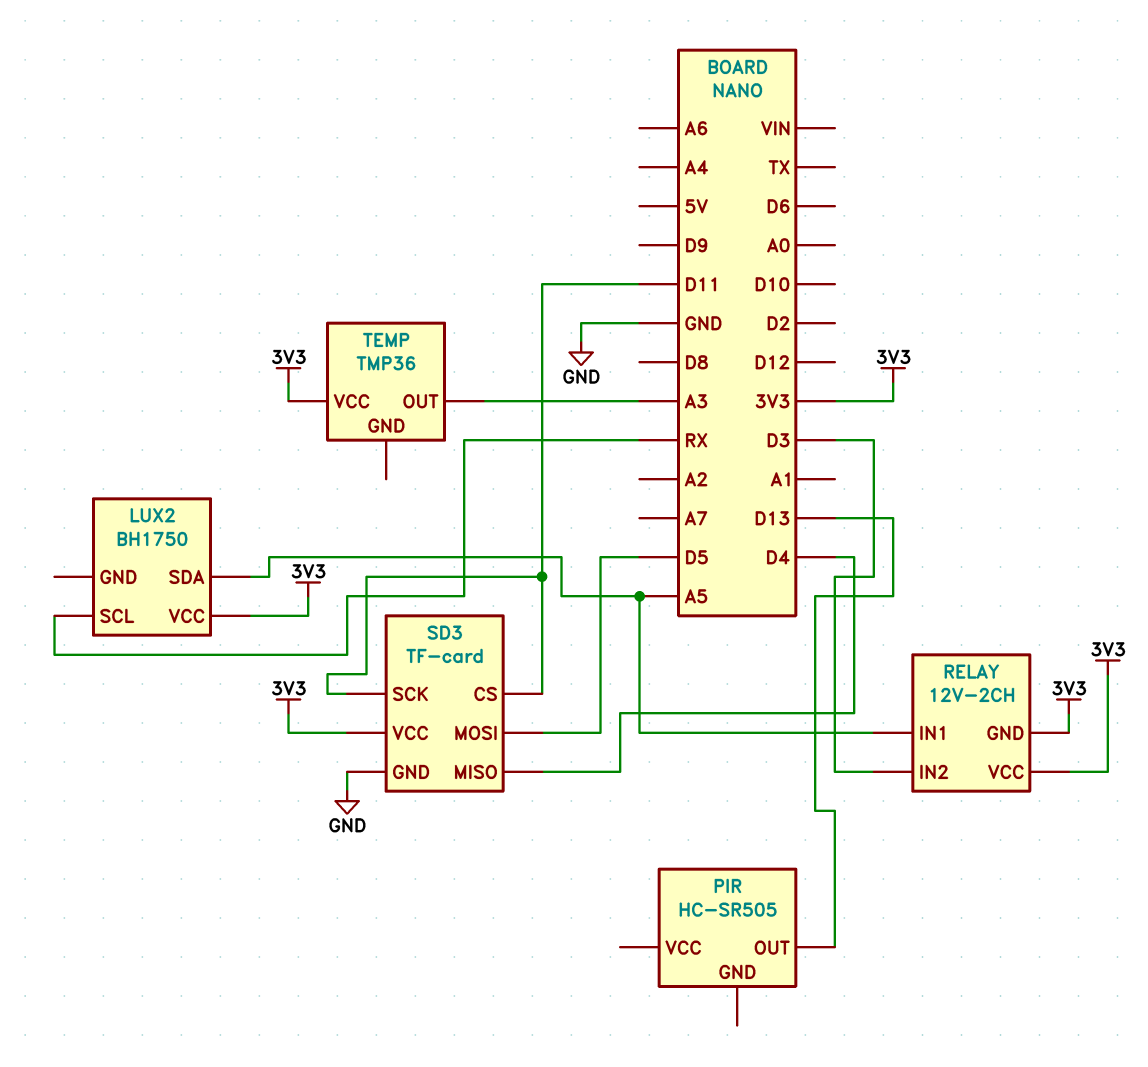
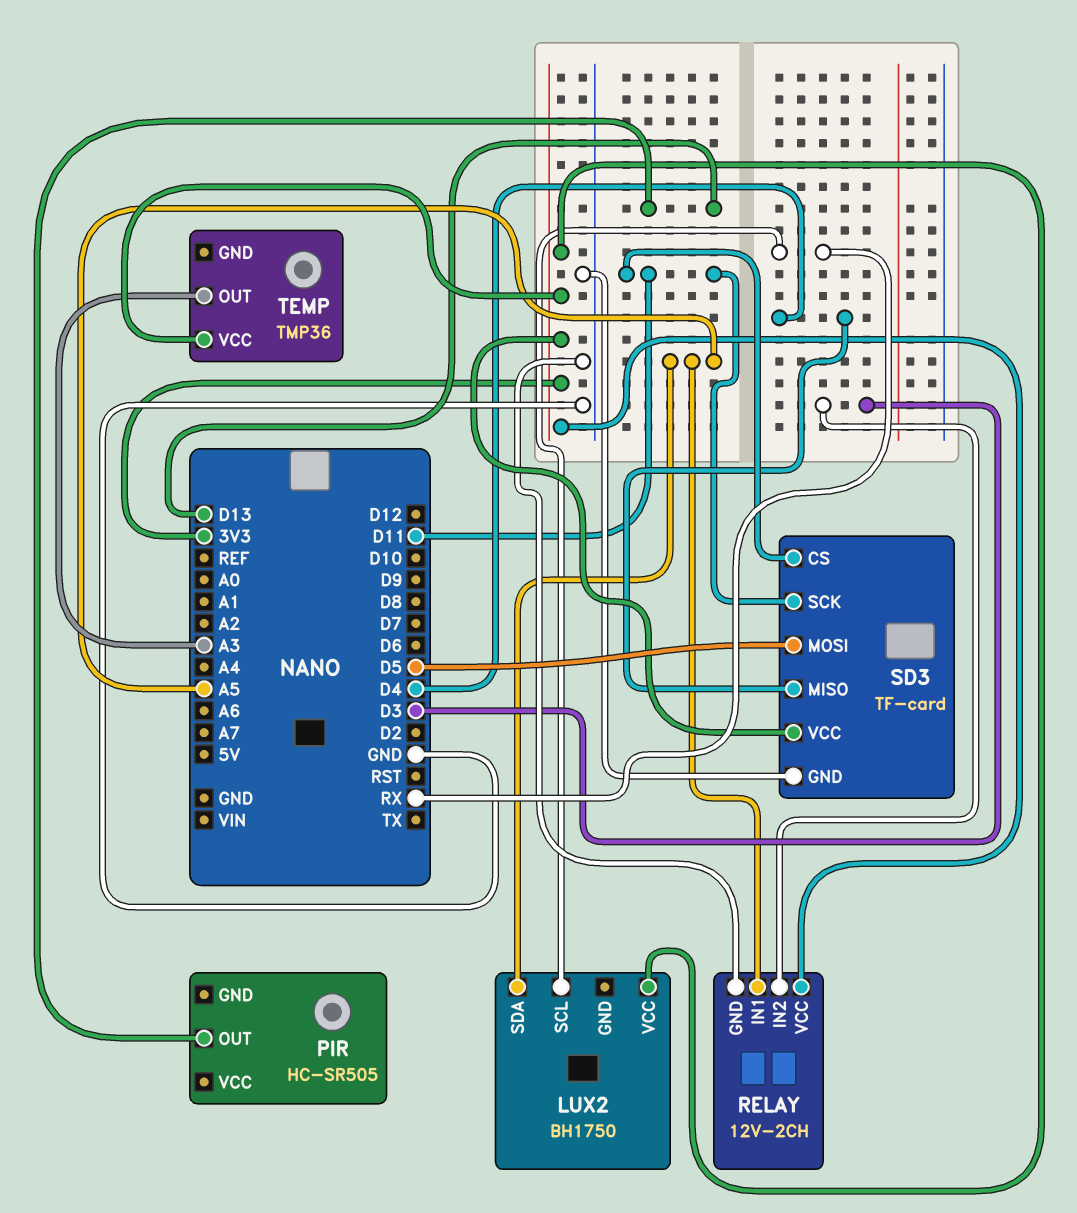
RELAY pin GND: 3V3 -> GND

